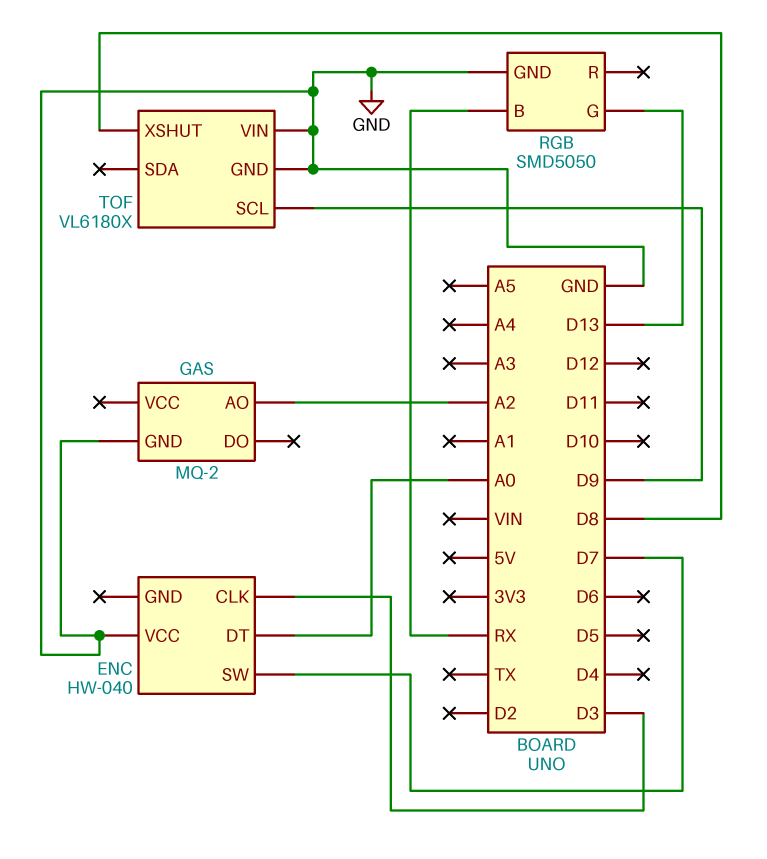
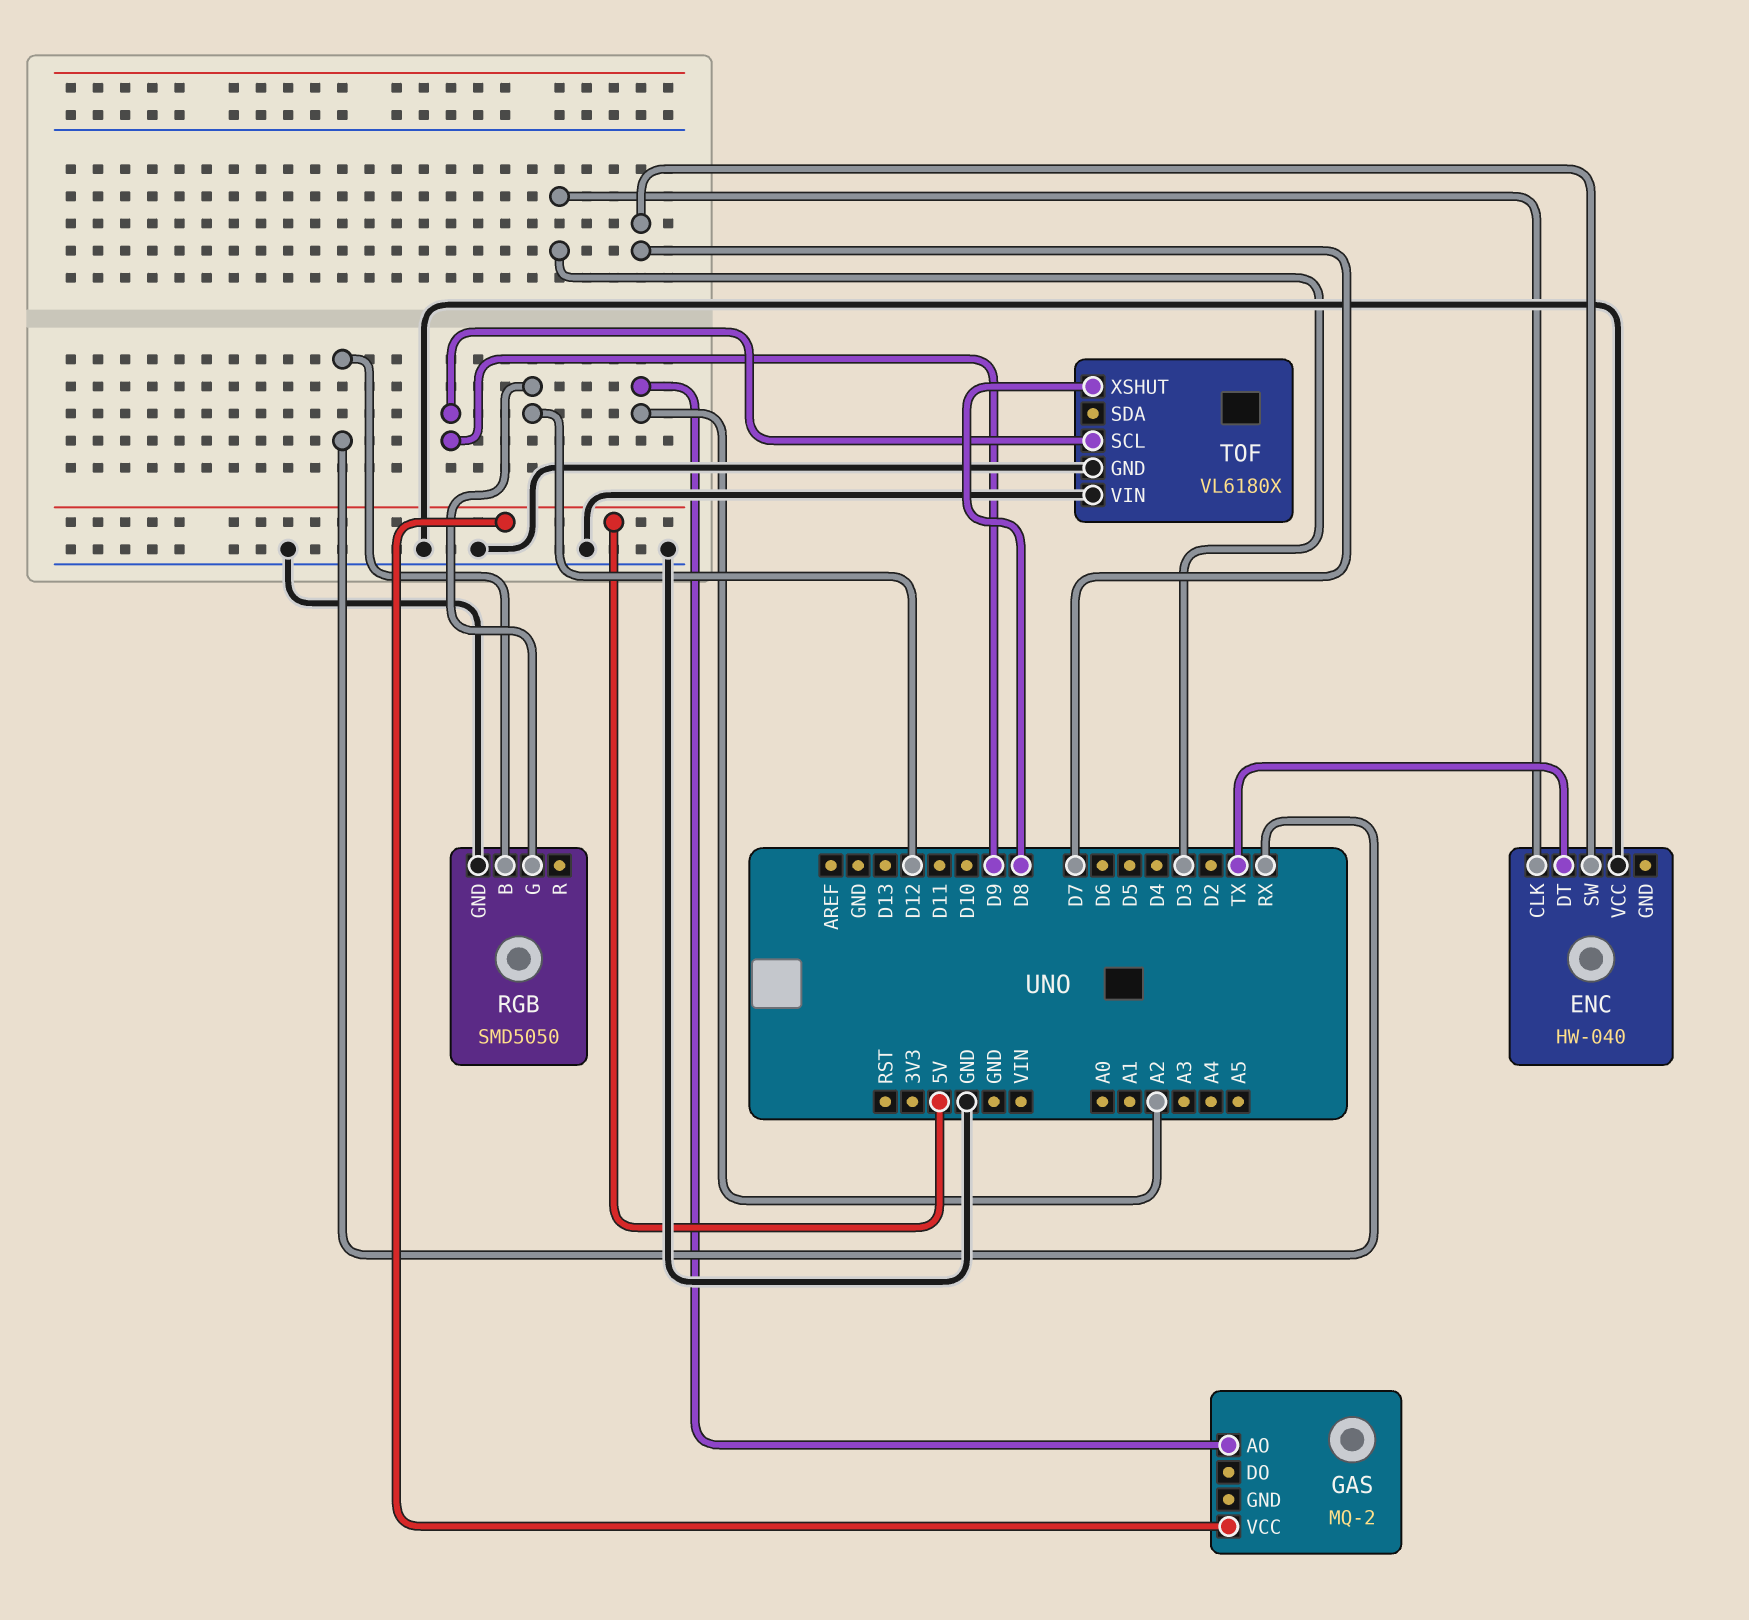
ENC pin DT: A0 -> TX
GAS pin GND: GND -> none
GAS pin VCC: none -> 5V
RGB pin G: D13 -> D12

